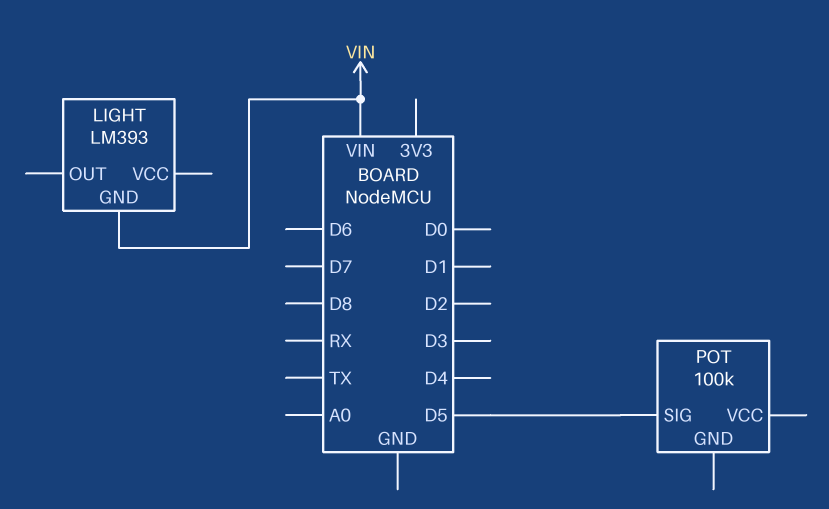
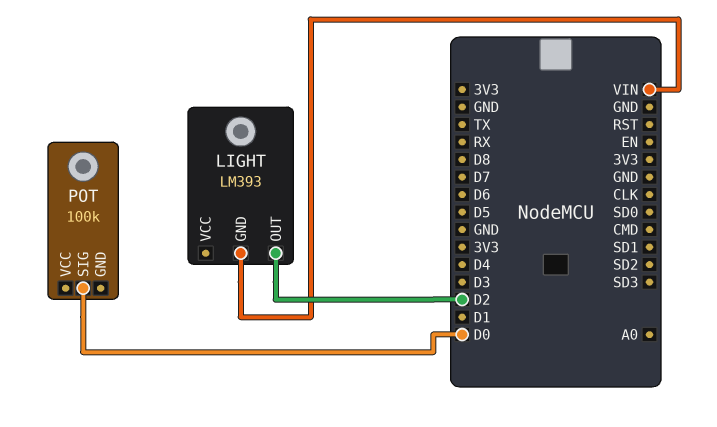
LIGHT pin OUT: none -> D2
POT pin SIG: D5 -> D0

